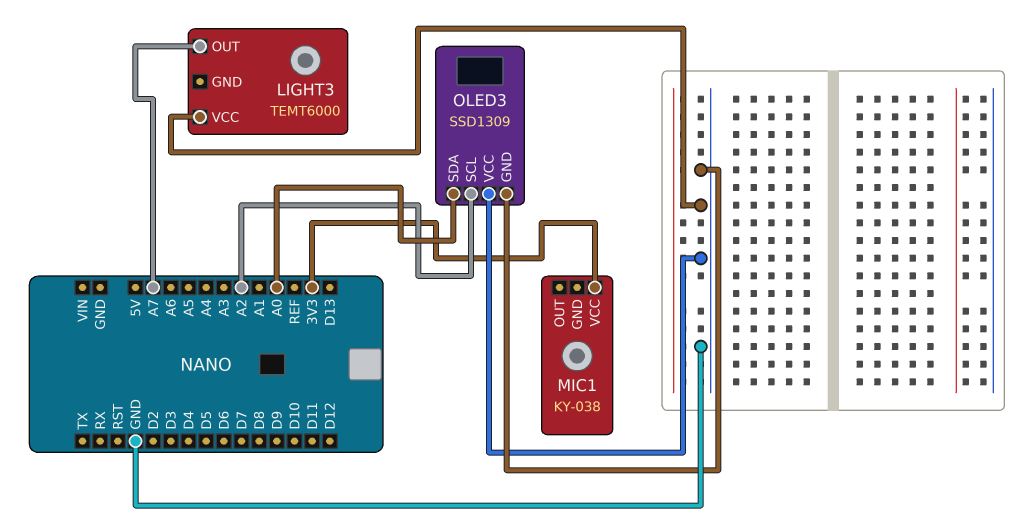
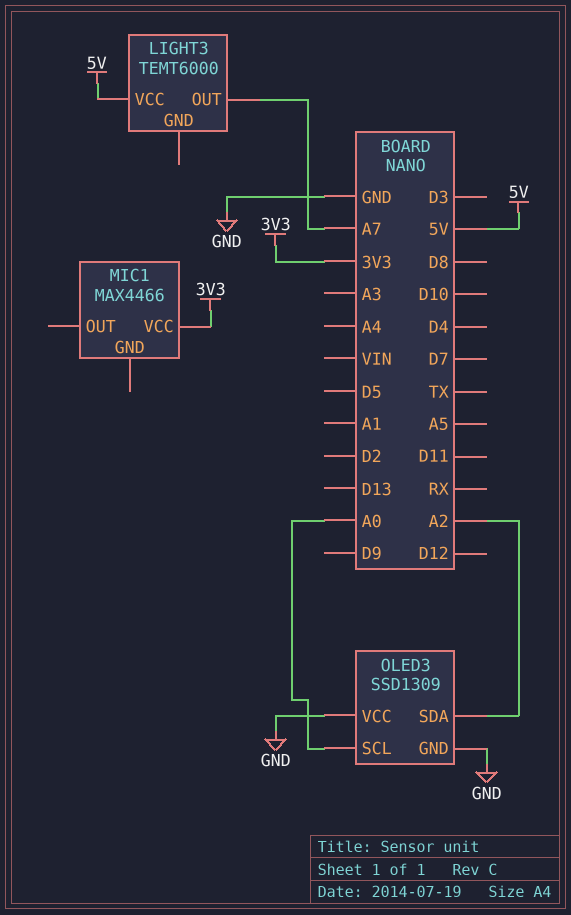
LIGHT3 pin VCC: GND -> 5V
MIC1: KY-038 -> MAX4466
OLED3 pin SCL: A2 -> A0
OLED3 pin SDA: A0 -> A2

